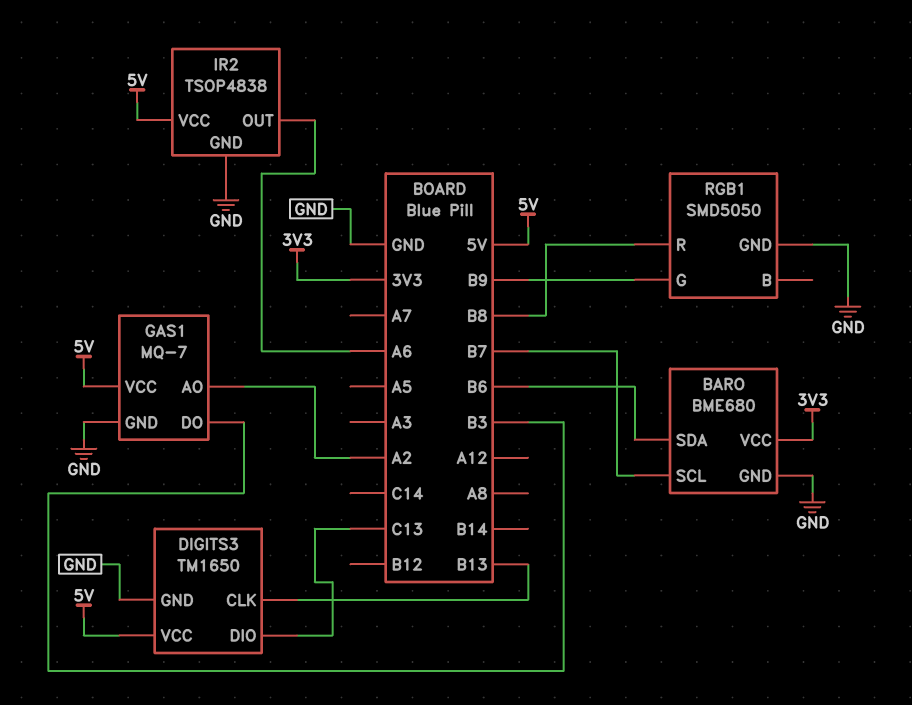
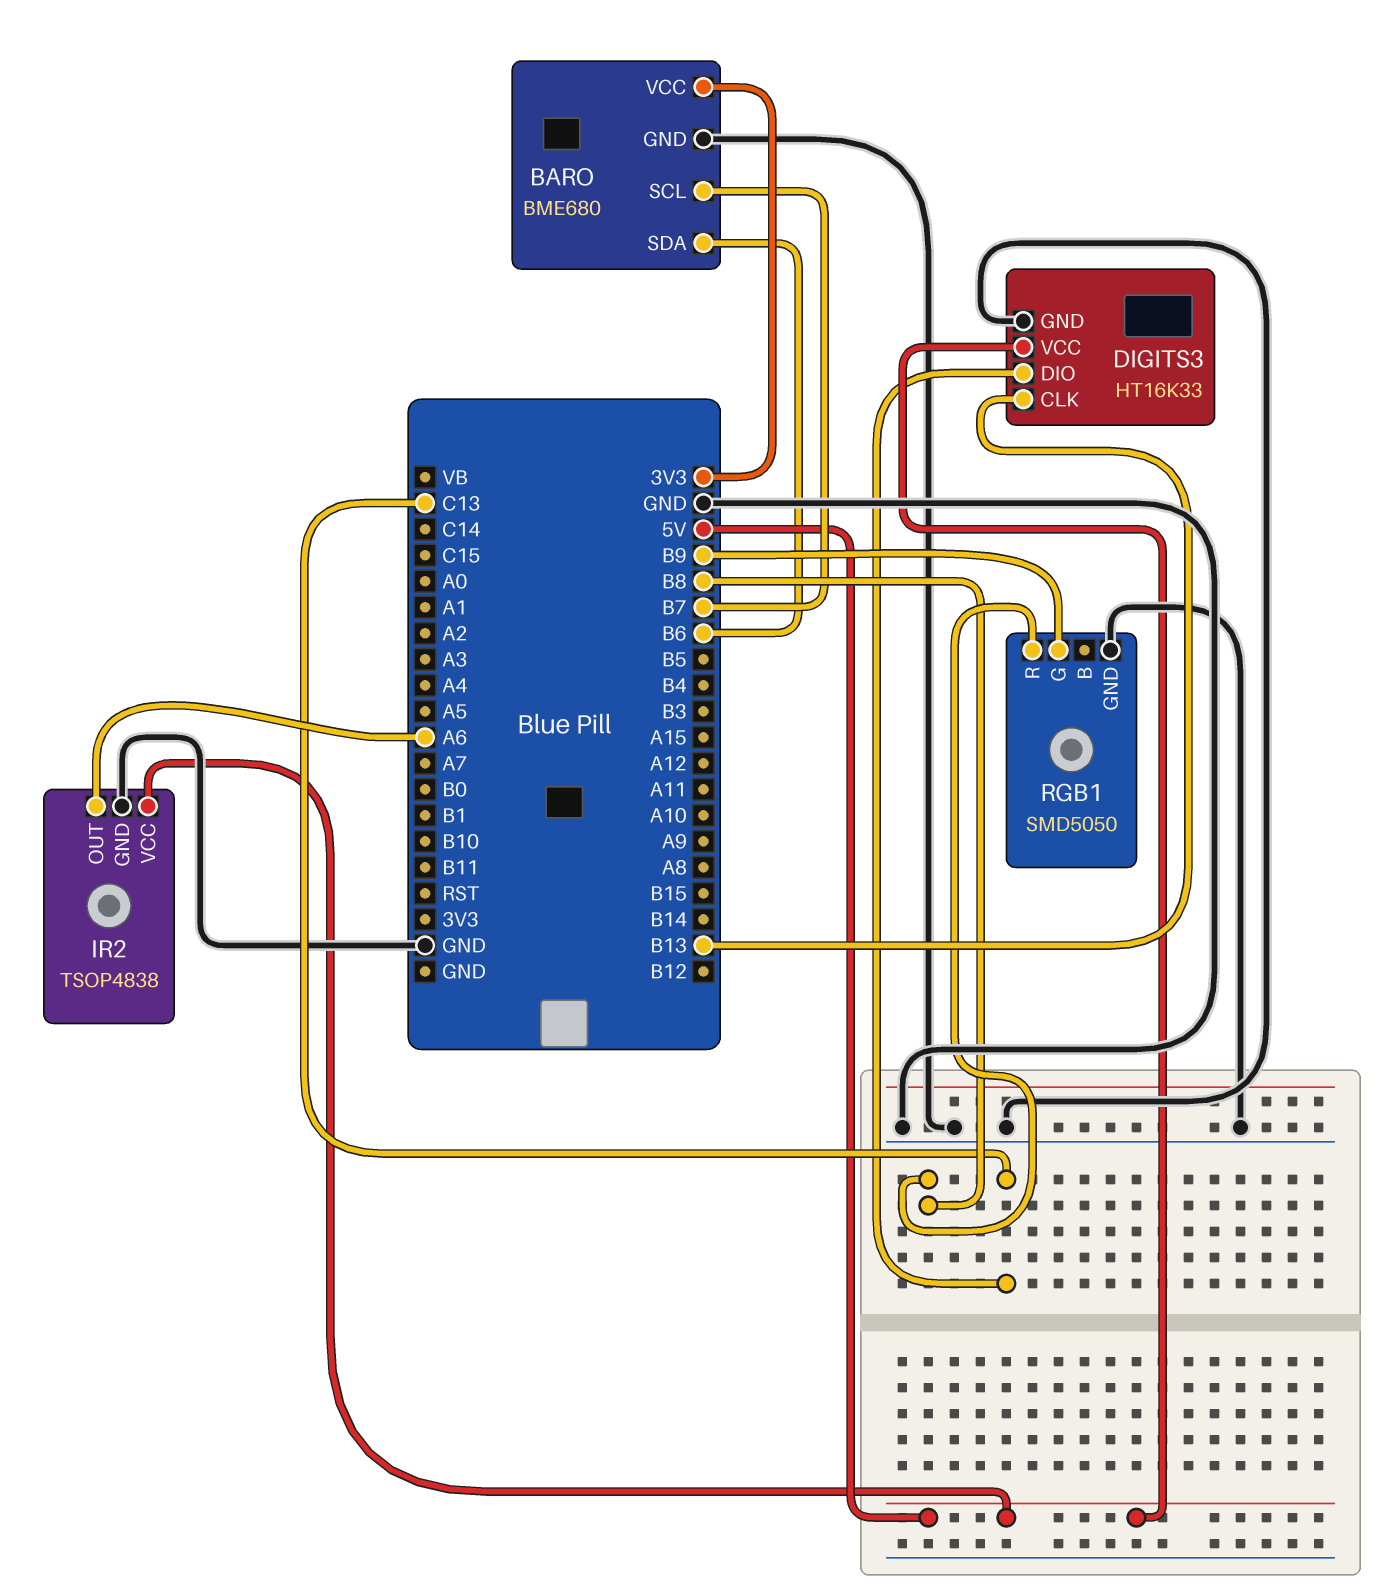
DIGITS3: TM1650 -> HT16K33
GAS1: MQ-7 -> none
GAS1 pin AO: A2 -> none
GAS1 pin DO: B3 -> none
GAS1 pin GND: GND -> none
GAS1 pin VCC: 5V -> none

